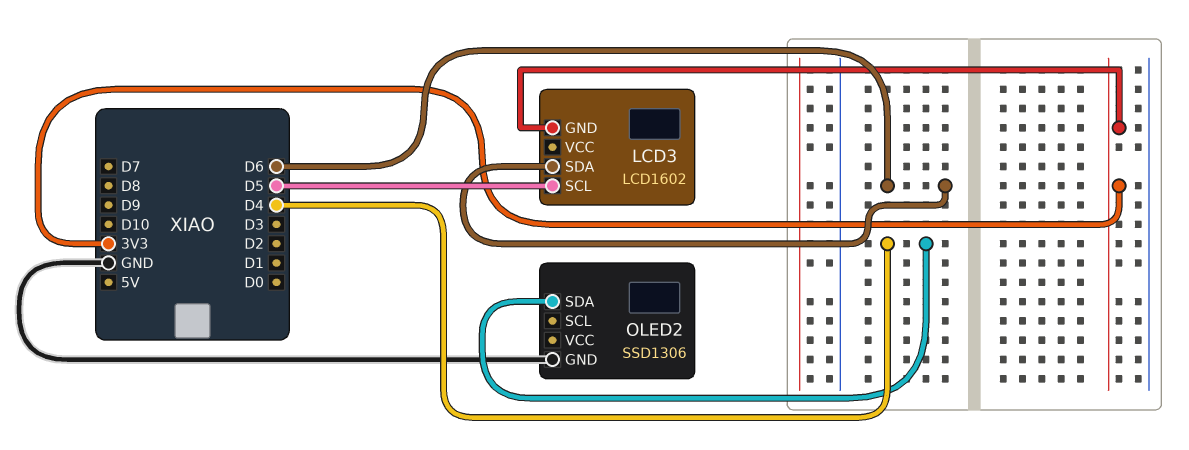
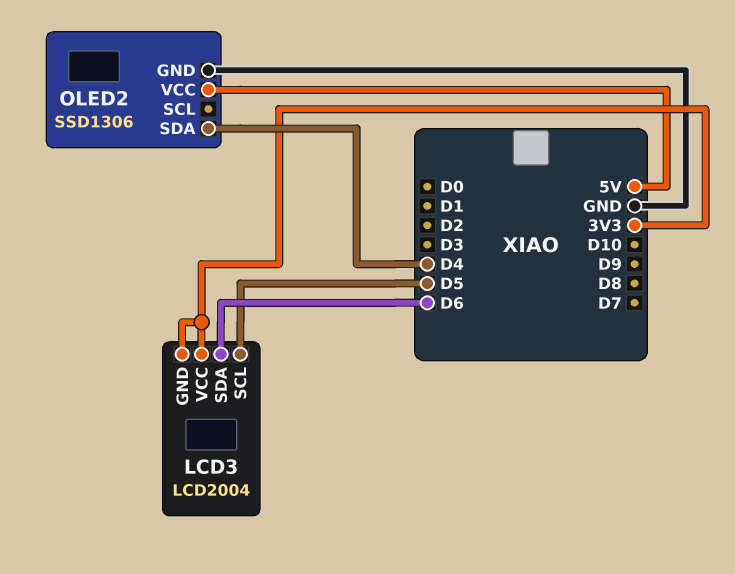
LCD3: LCD1602 -> LCD2004
LCD3 pin VCC: none -> 3V3
OLED2 pin VCC: none -> 5V

